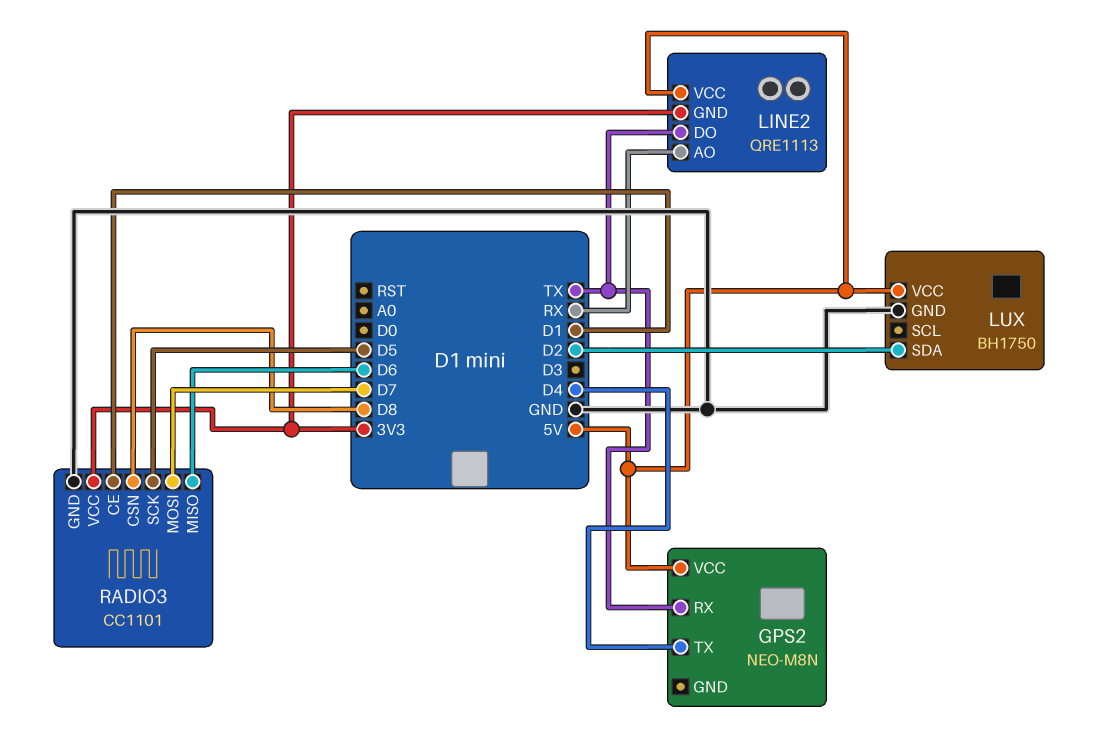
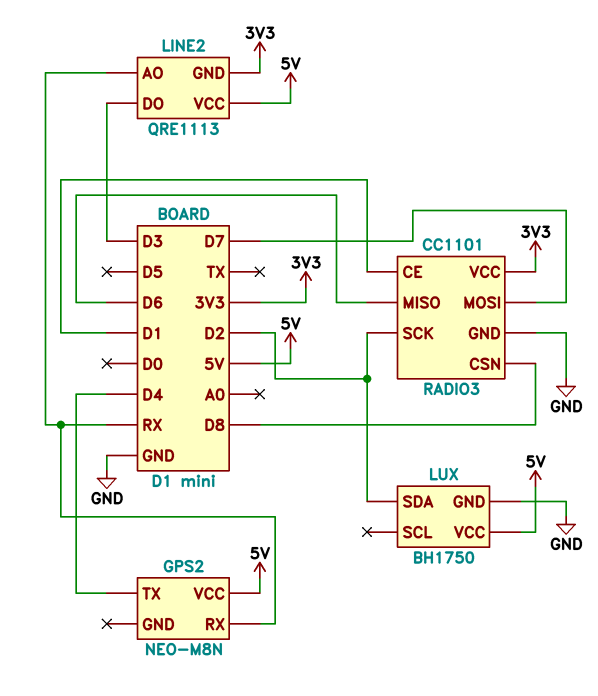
GPS2 pin RX: TX -> RX
LINE2 pin DO: TX -> D3
RADIO3 pin SCK: D5 -> D2

